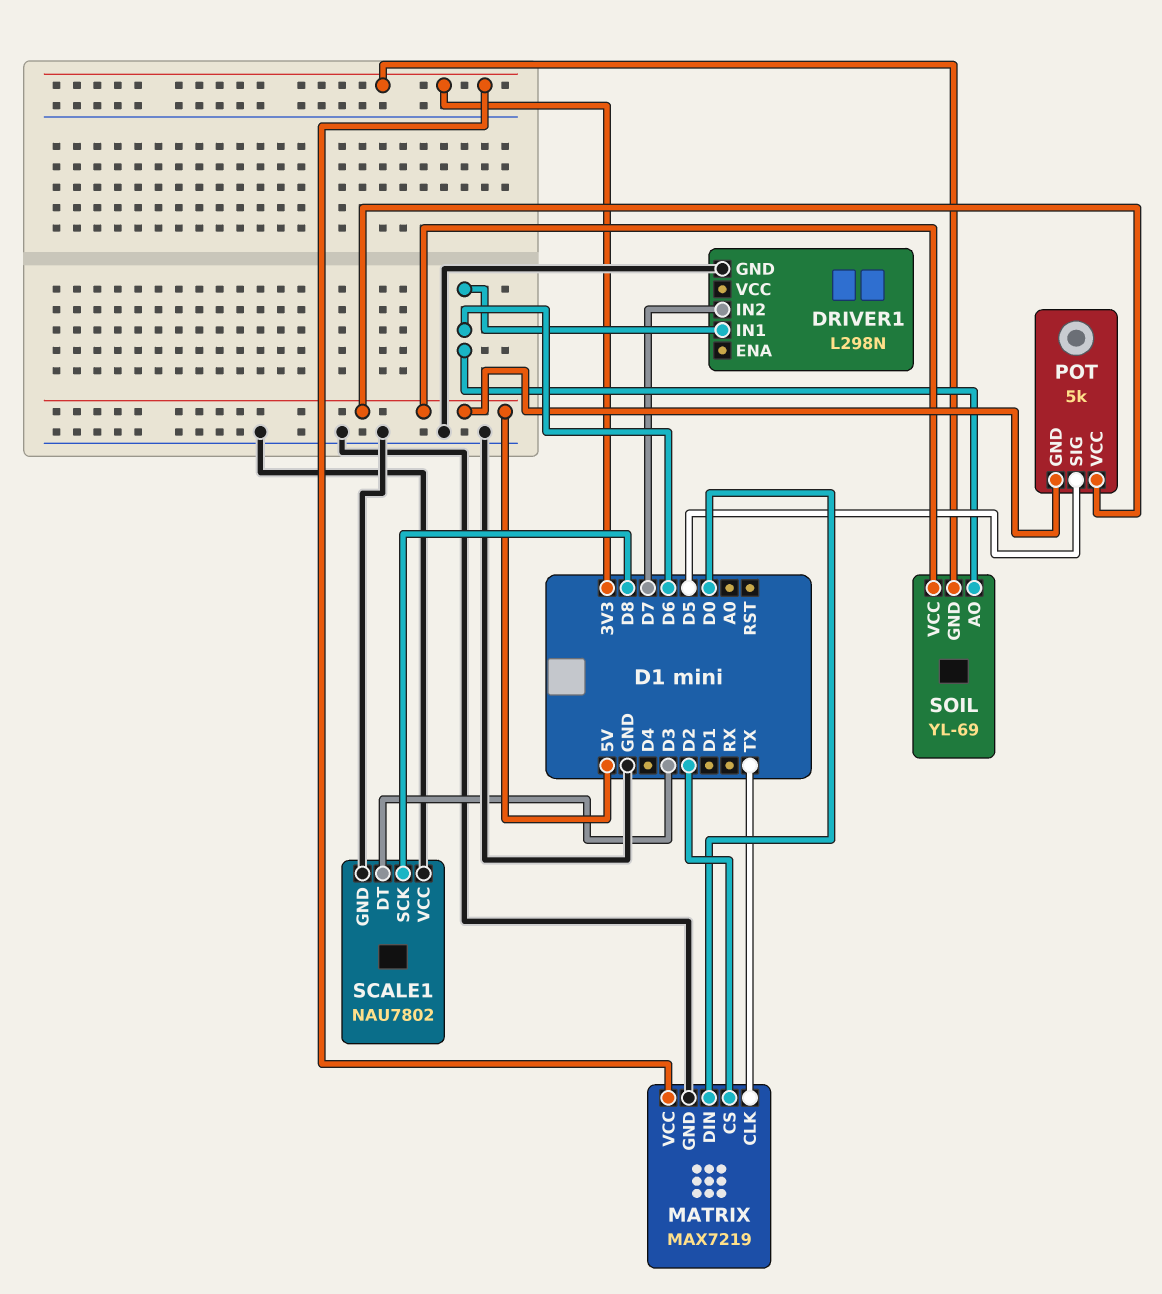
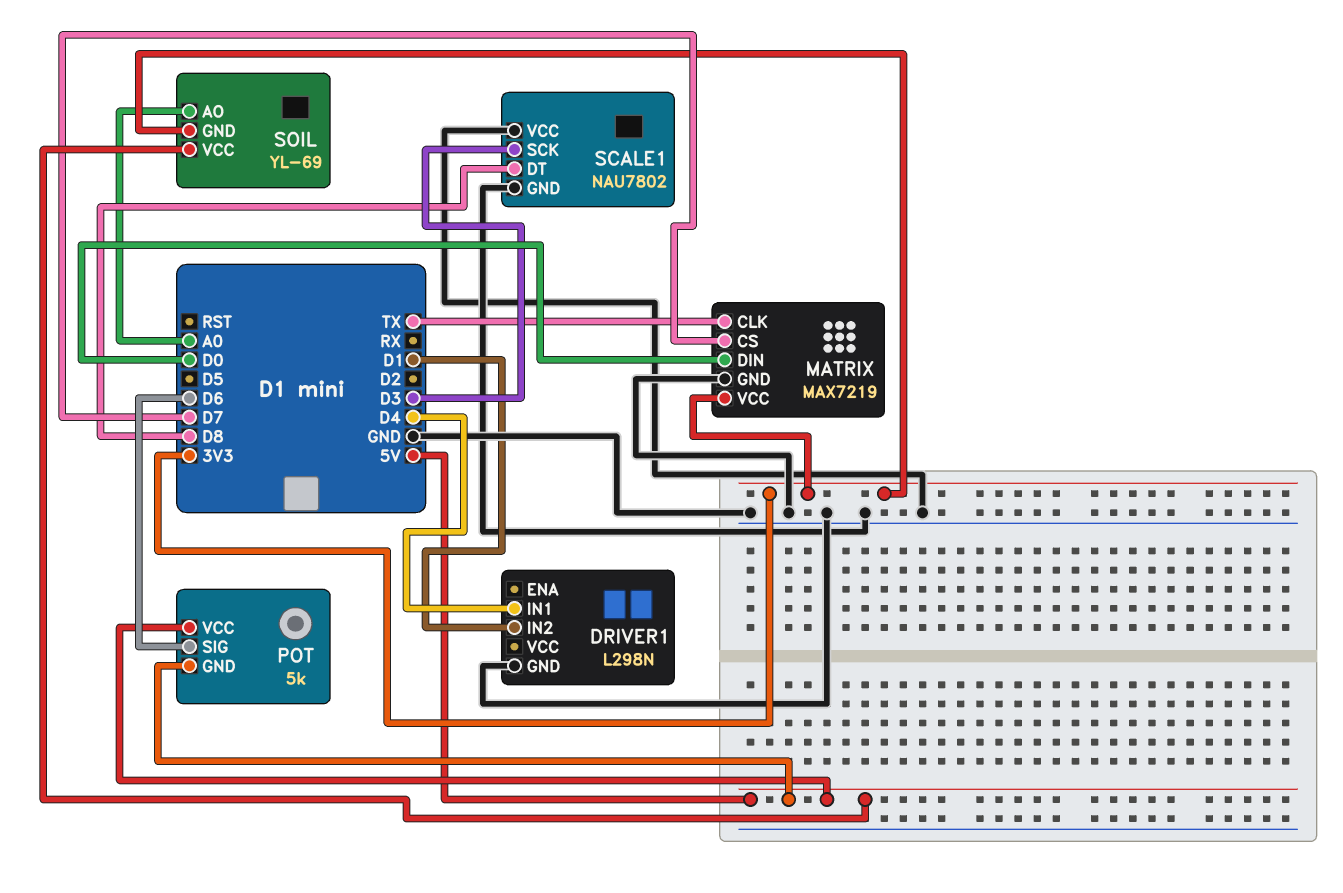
DRIVER1 pin IN1: D6 -> D4
DRIVER1 pin IN2: D7 -> D1
MATRIX pin CS: D2 -> D7
POT pin SIG: D5 -> D6
SCALE1 pin DT: D3 -> D8
SCALE1 pin SCK: D8 -> D3
SOIL pin AO: D6 -> A0

